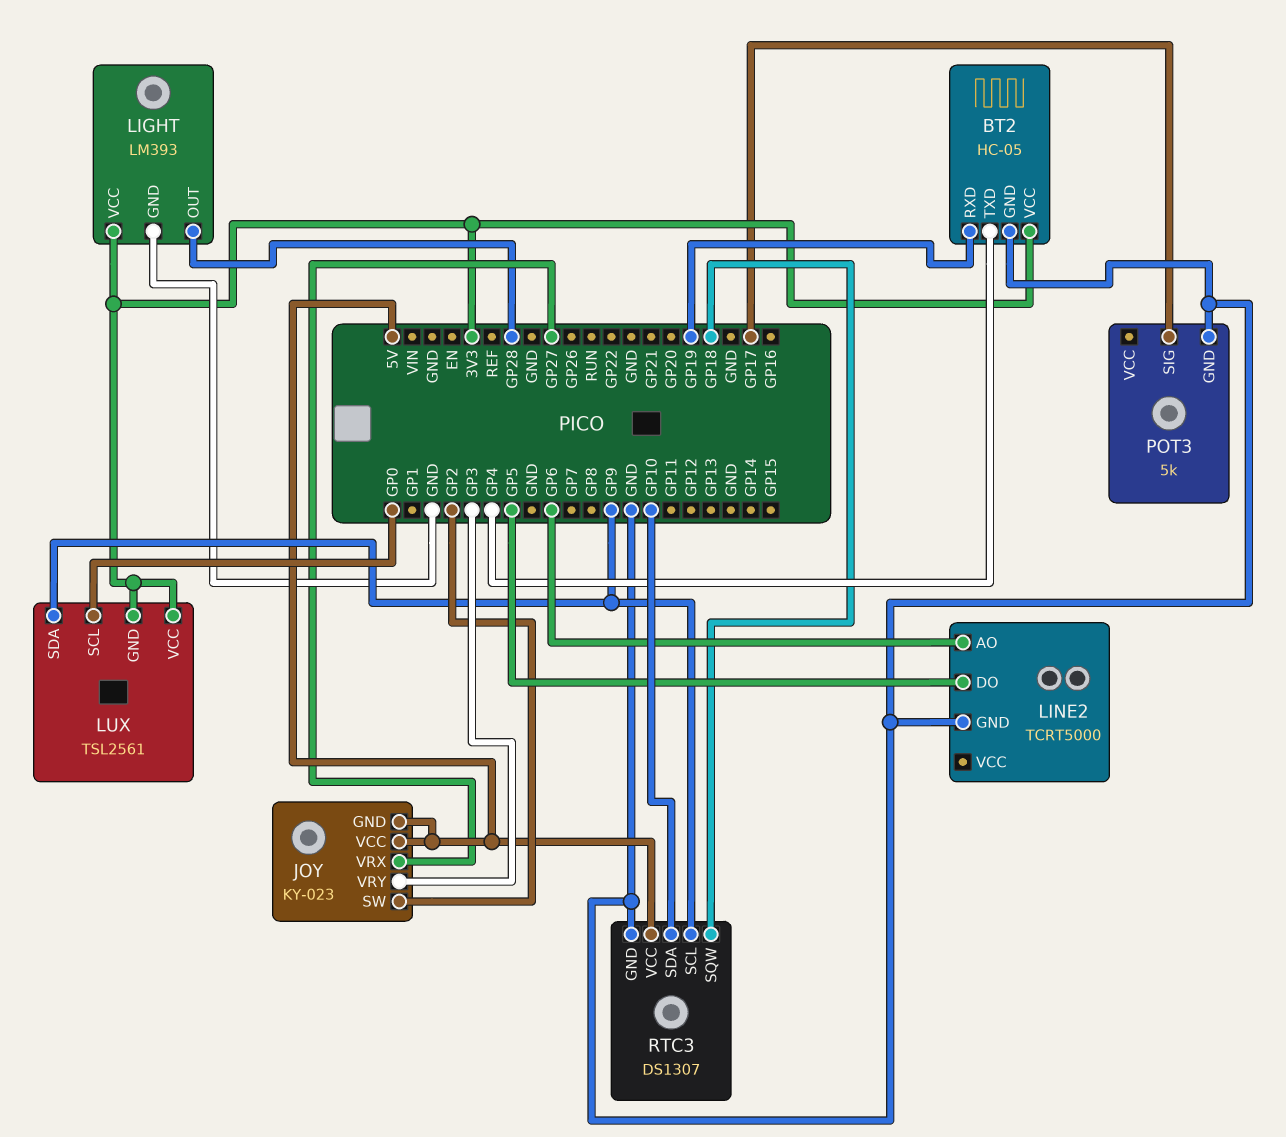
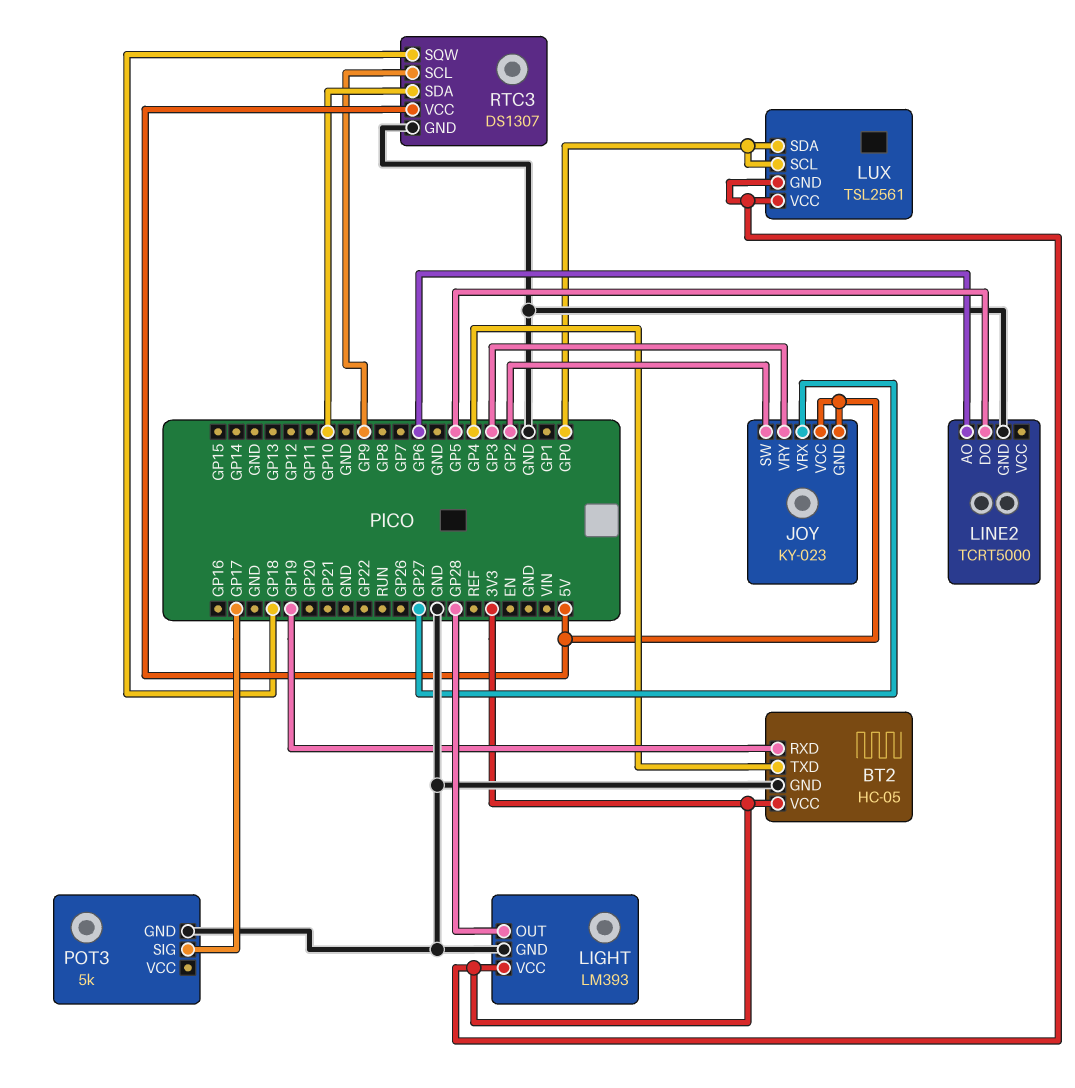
LUX pin SDA: GP9 -> GP0

